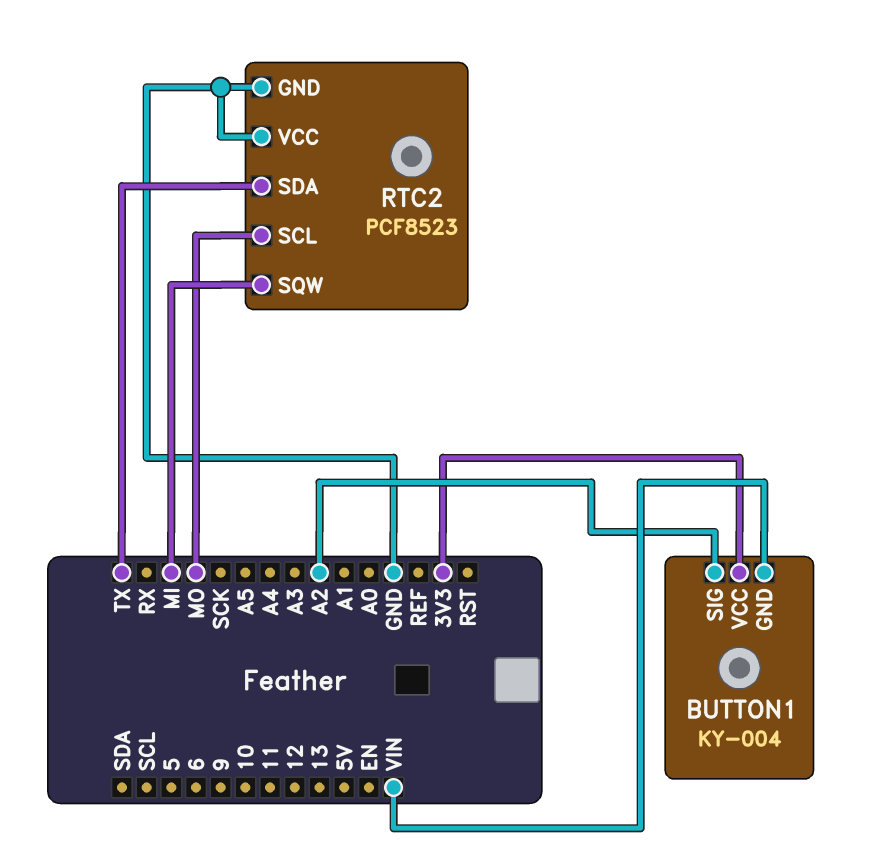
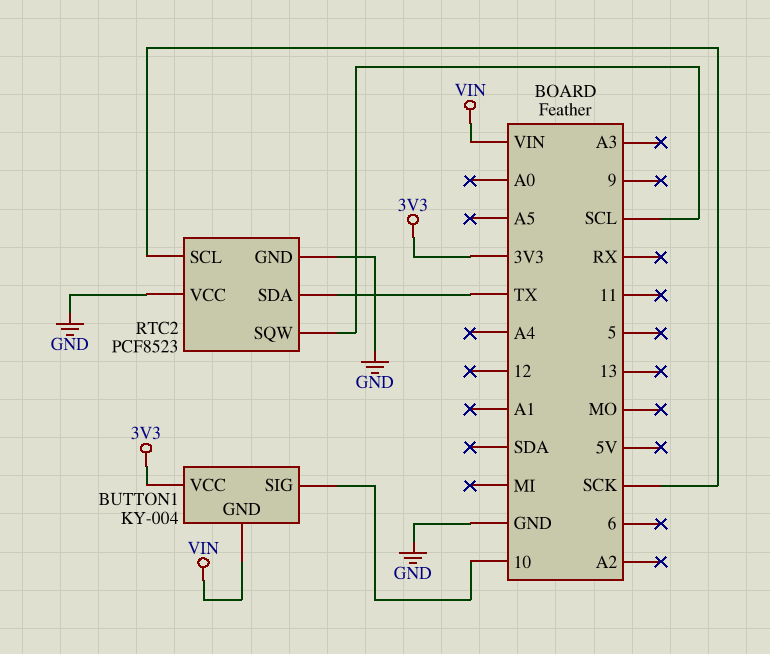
BUTTON1 pin SIG: A2 -> 10
RTC2 pin SCL: MO -> SCK
RTC2 pin SQW: MI -> SCL

